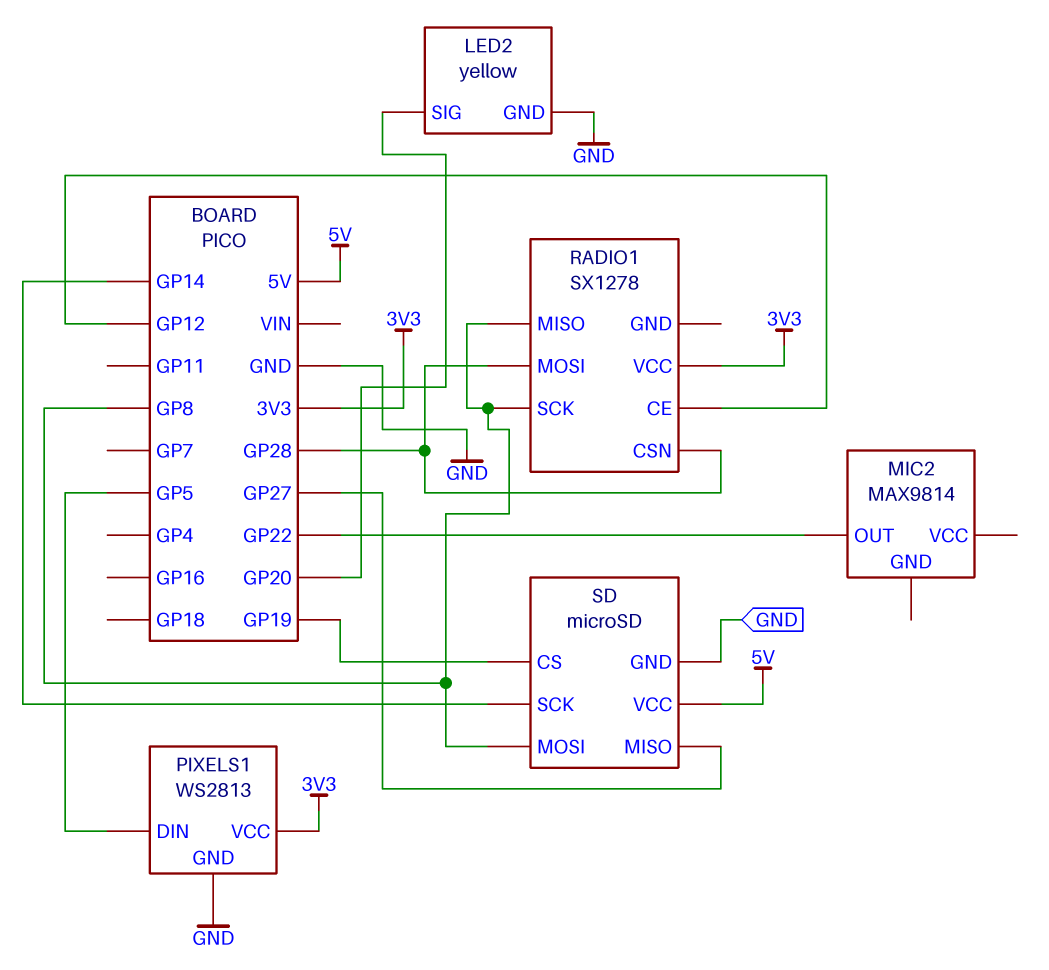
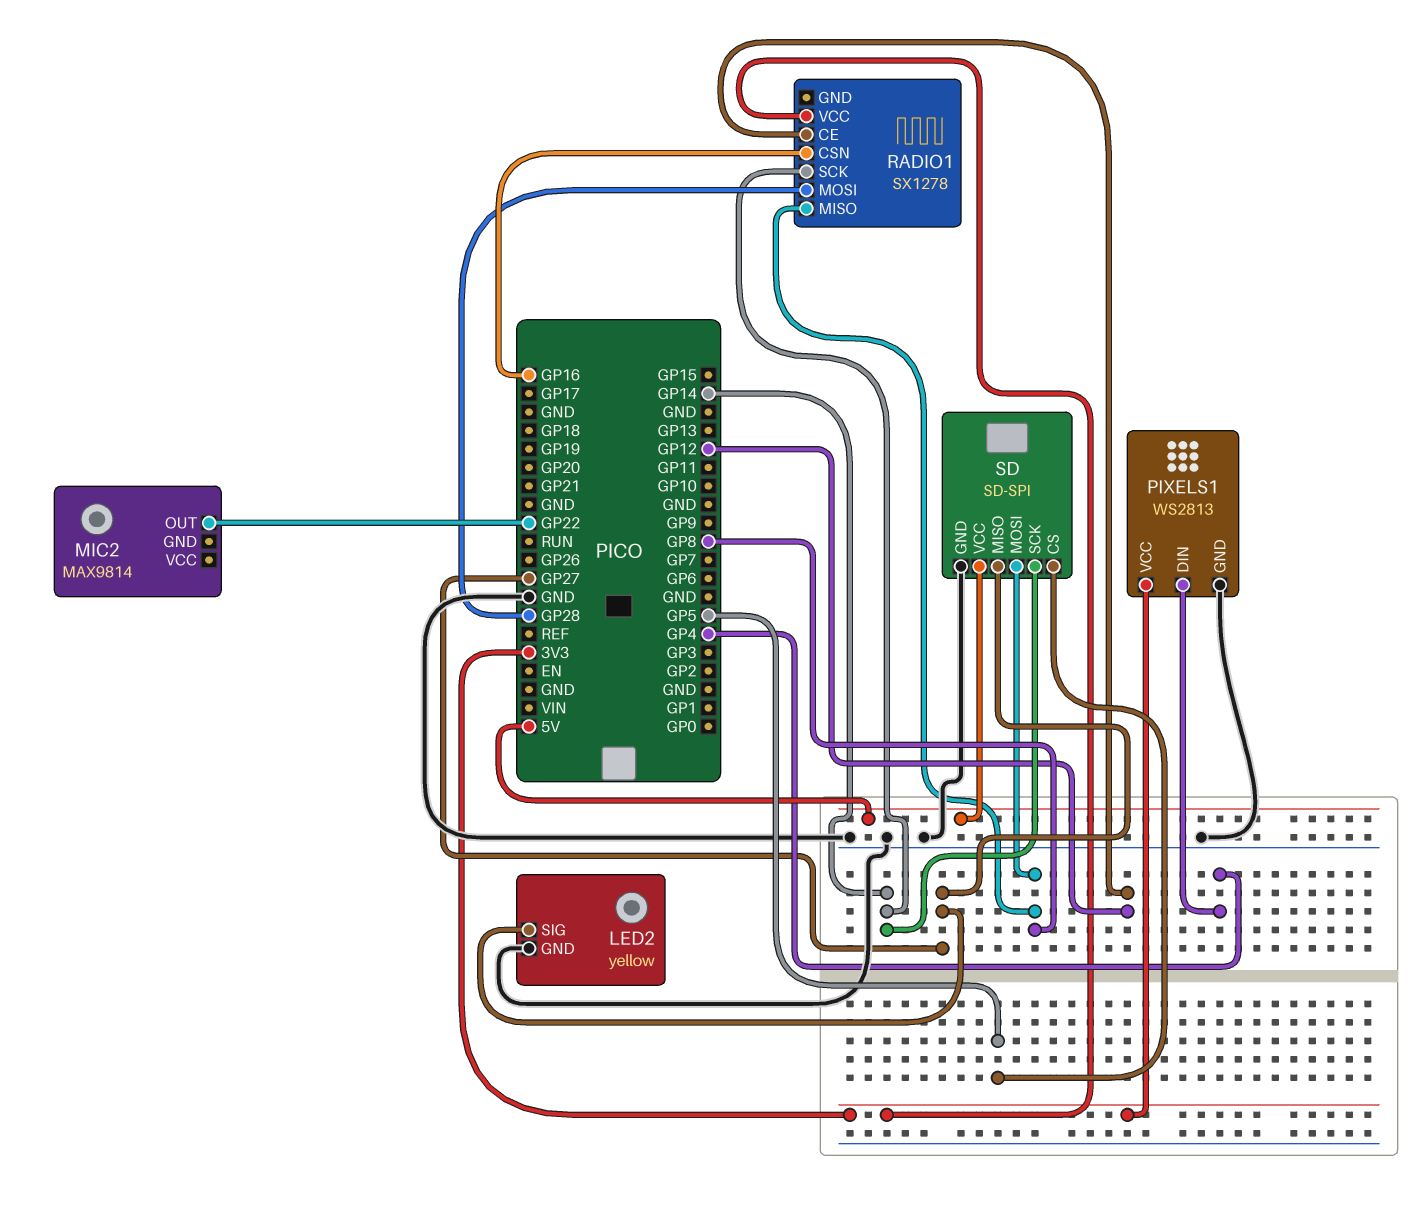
LED2 pin SIG: GP20 -> GP27
PIXELS1 pin DIN: GP5 -> GP4
RADIO1 pin CSN: GP28 -> GP16
RADIO1 pin SCK: GP8 -> GP14
SD: microSD -> SD-SPI
SD pin CS: GP19 -> GP5

